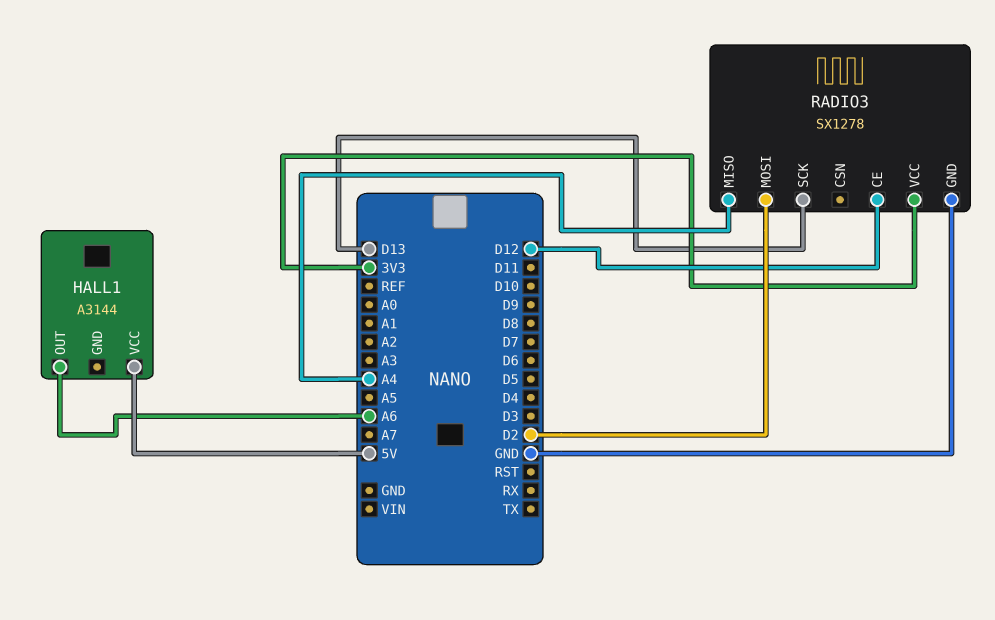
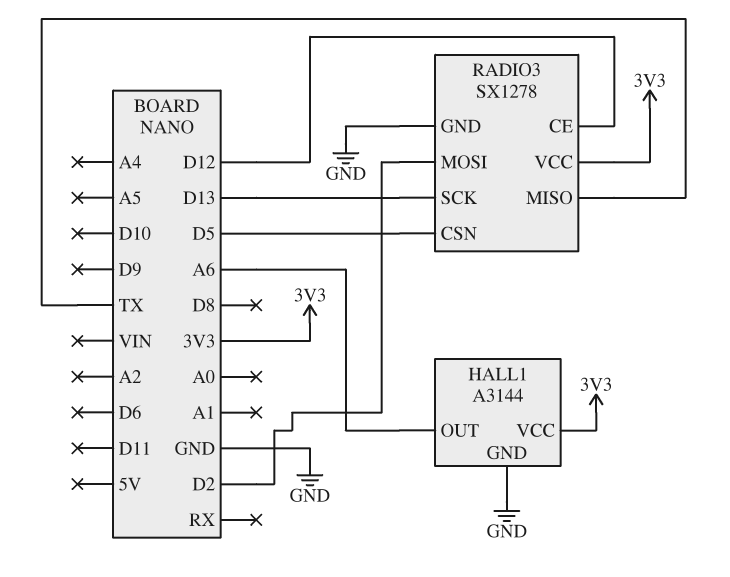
HALL1 pin GND: none -> GND
HALL1 pin VCC: 5V -> 3V3
RADIO3 pin CSN: none -> D5
RADIO3 pin MISO: A4 -> TX

